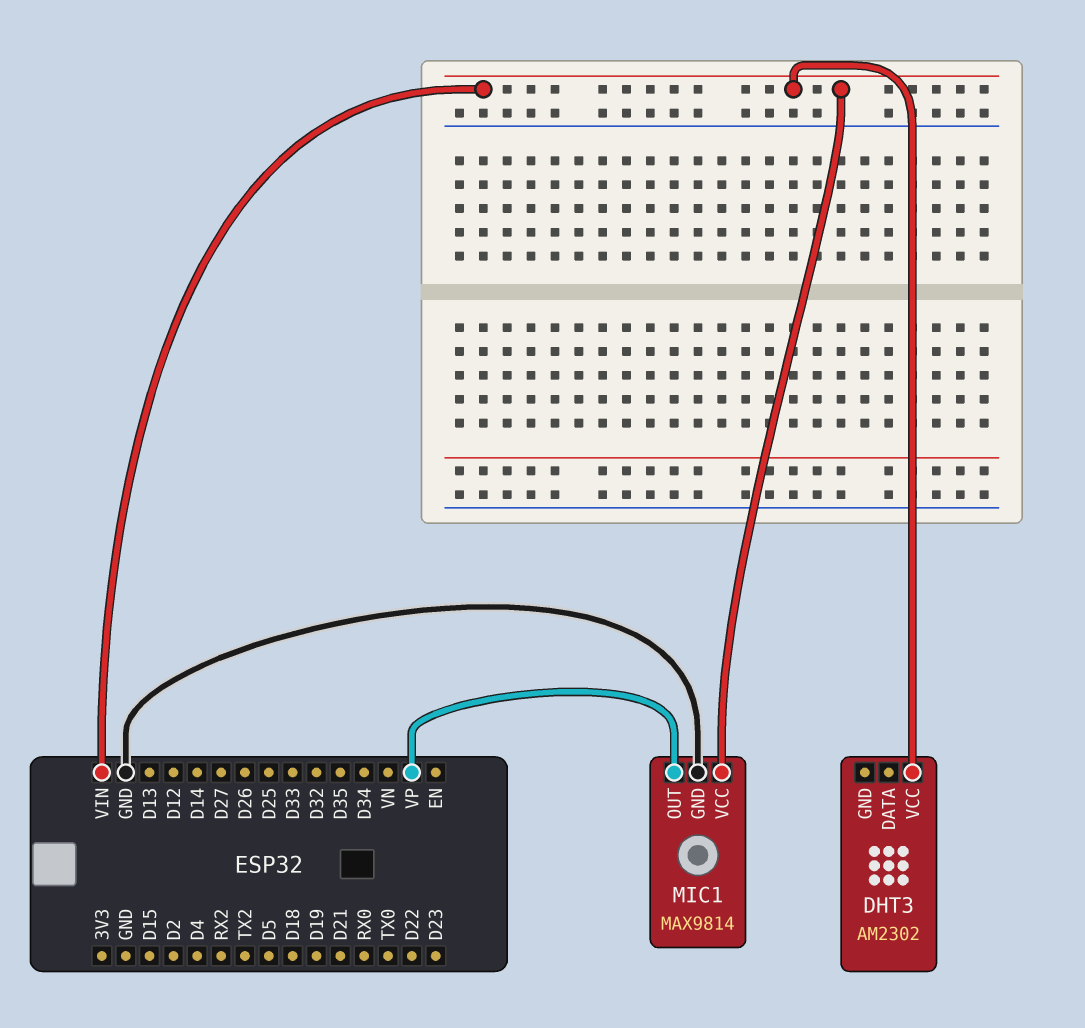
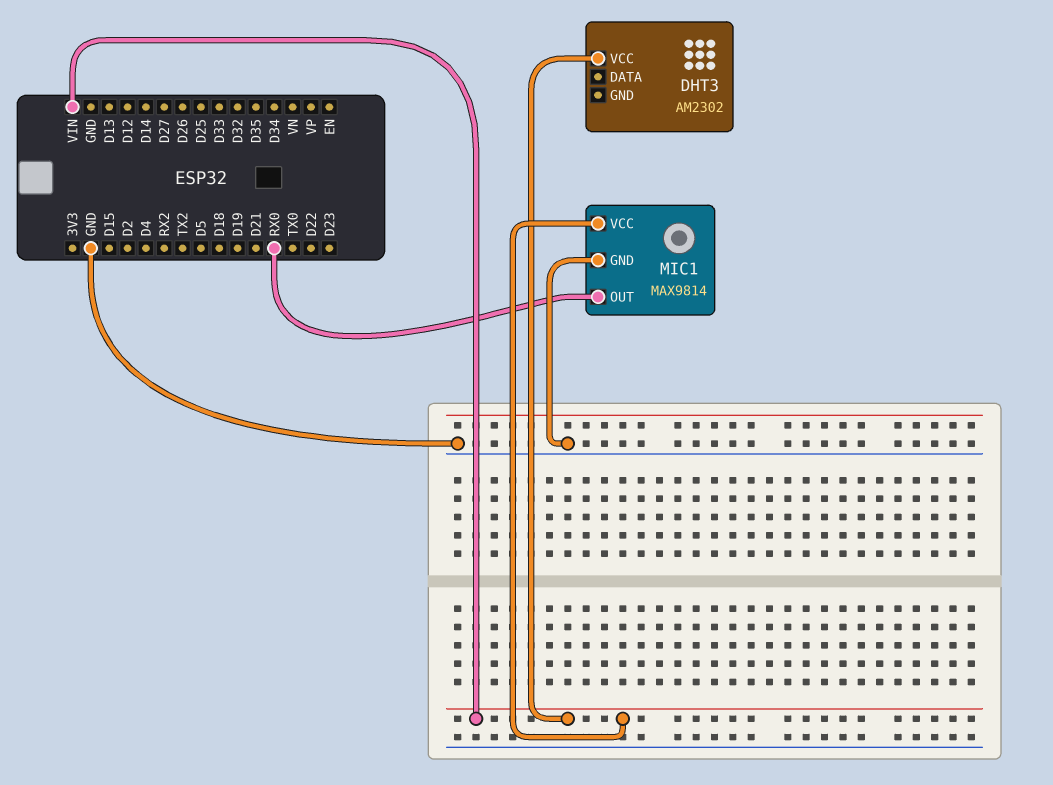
MIC1 pin OUT: VP -> RX0

